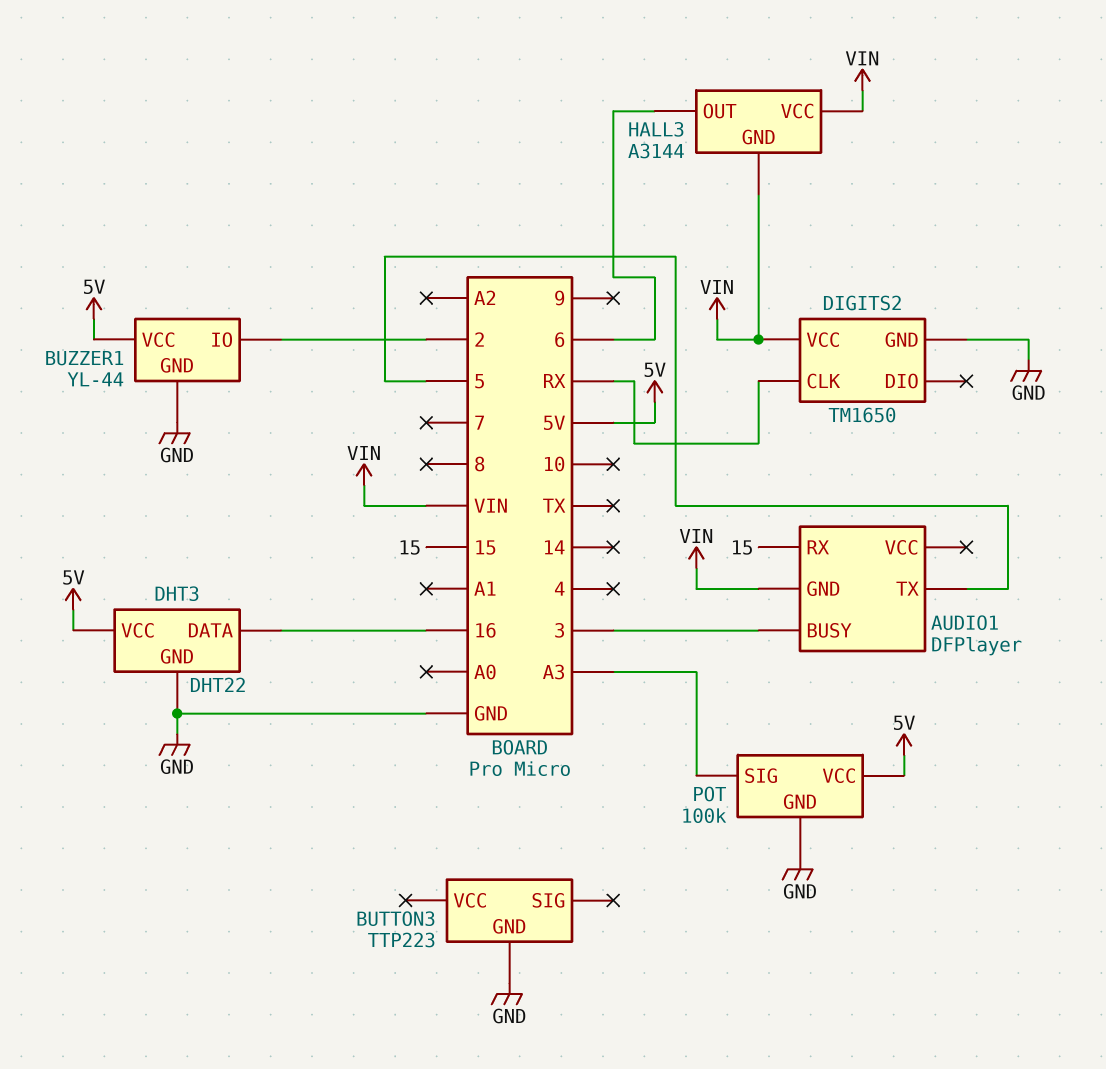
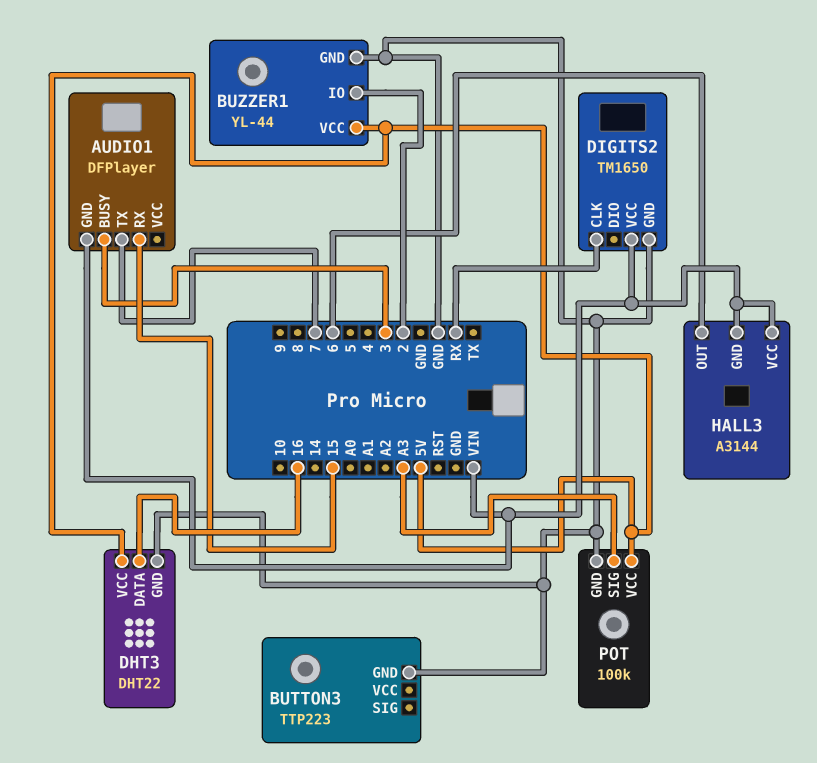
AUDIO1 pin TX: 5 -> 7

